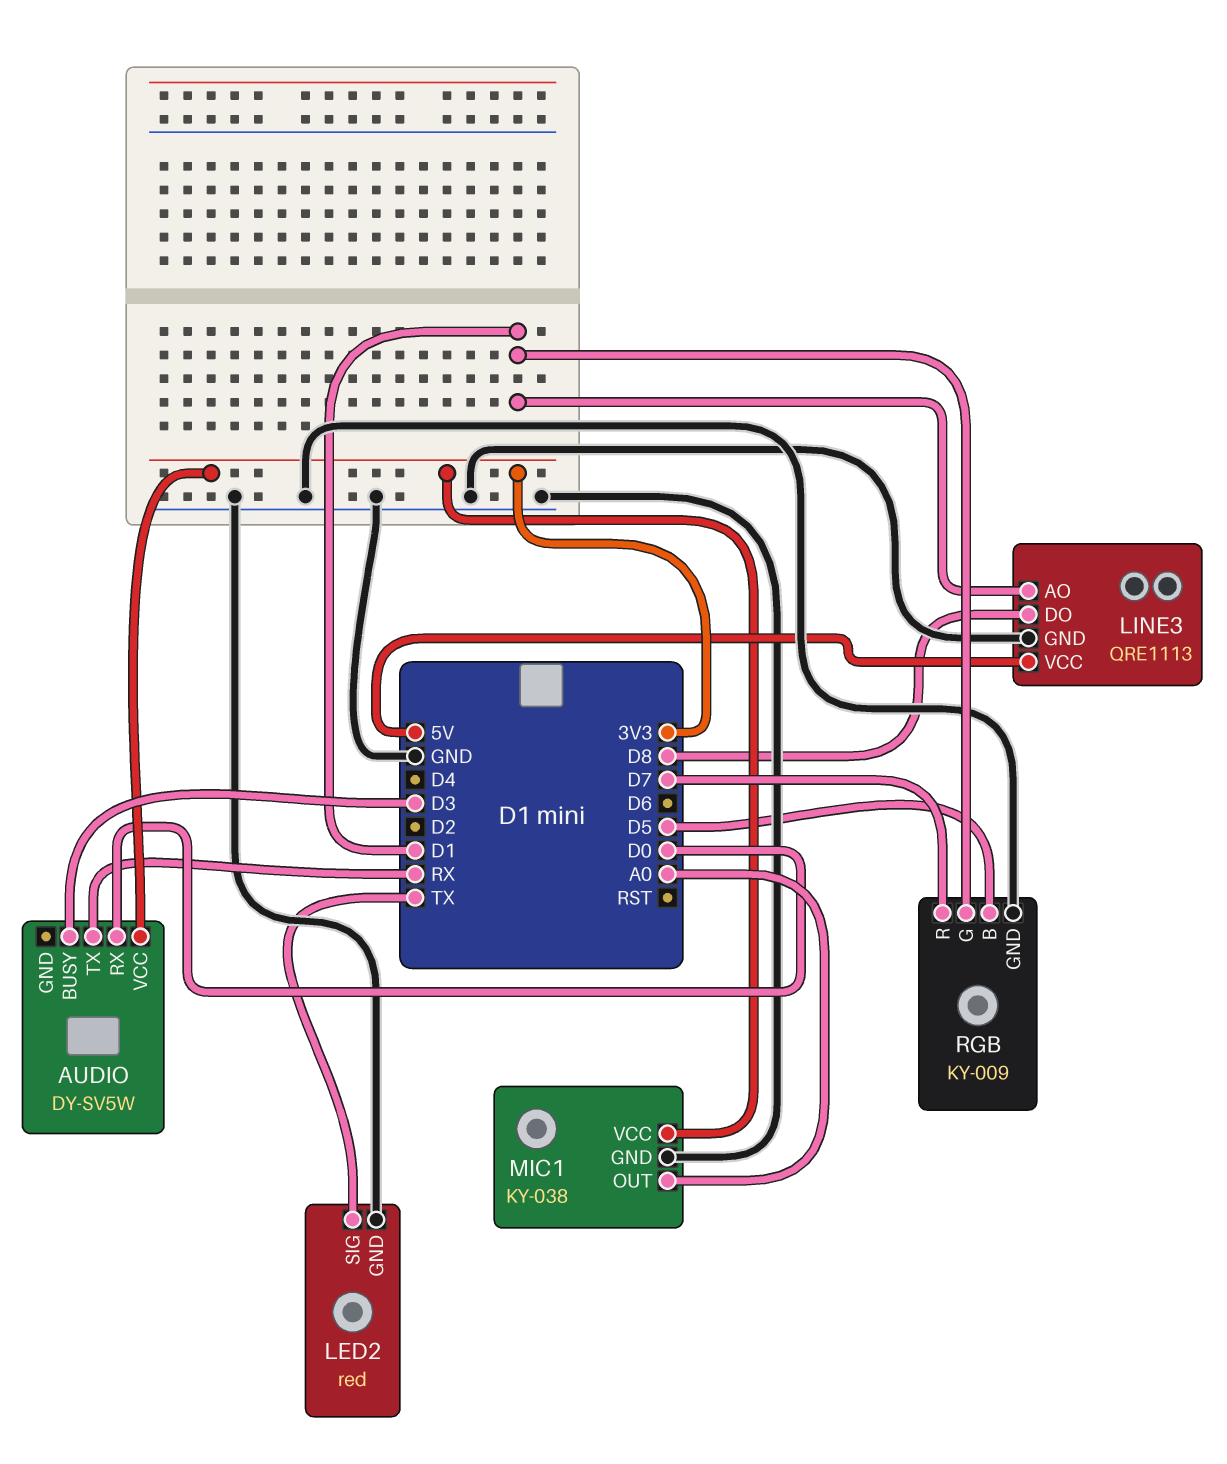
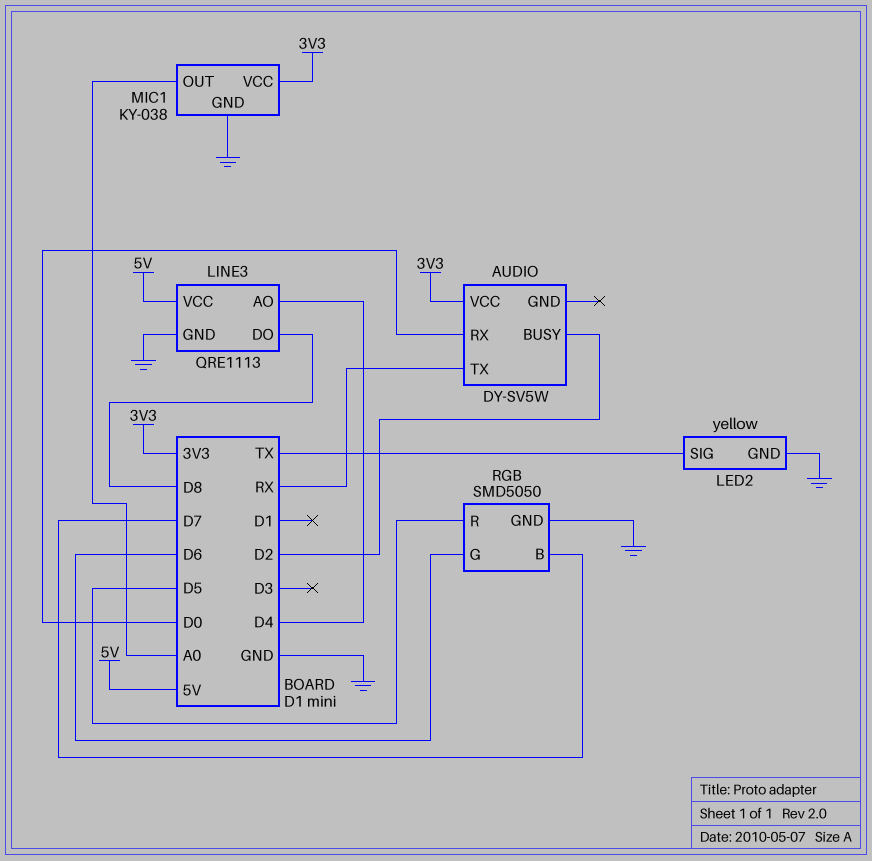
AUDIO pin BUSY: D3 -> D2
LED2: red -> yellow
LINE3 pin AO: D1 -> D4
RGB: KY-009 -> SMD5050
RGB pin B: D5 -> D7
RGB pin G: D1 -> D6
RGB pin R: D7 -> D5

